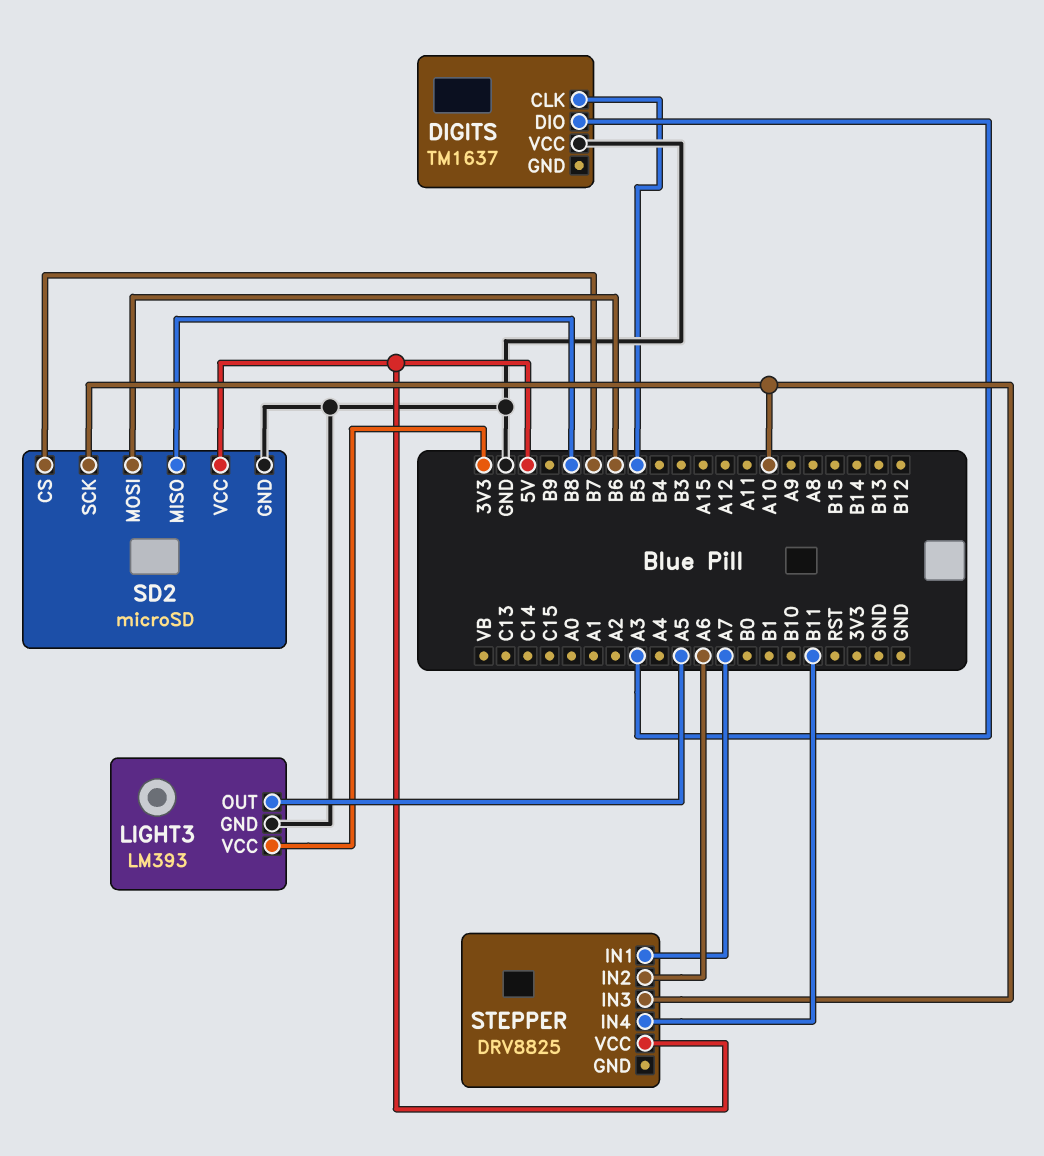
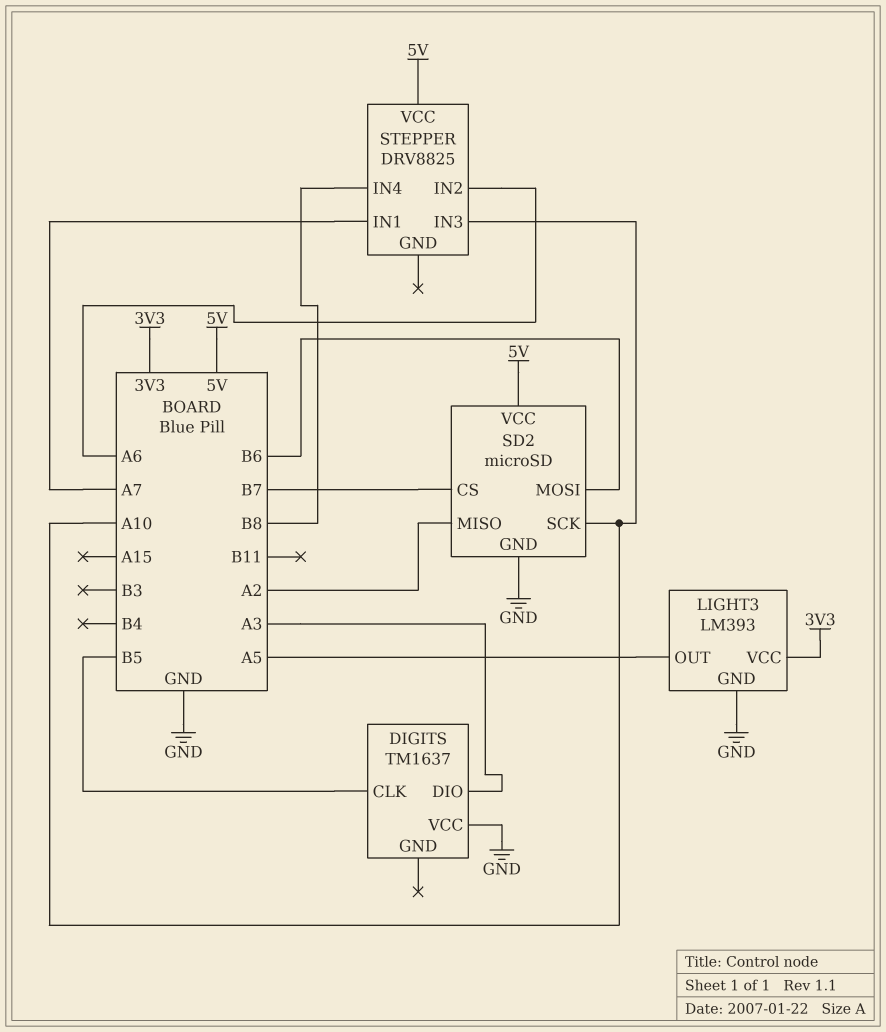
SD2 pin MISO: B8 -> A2
STEPPER pin IN4: B11 -> B8

